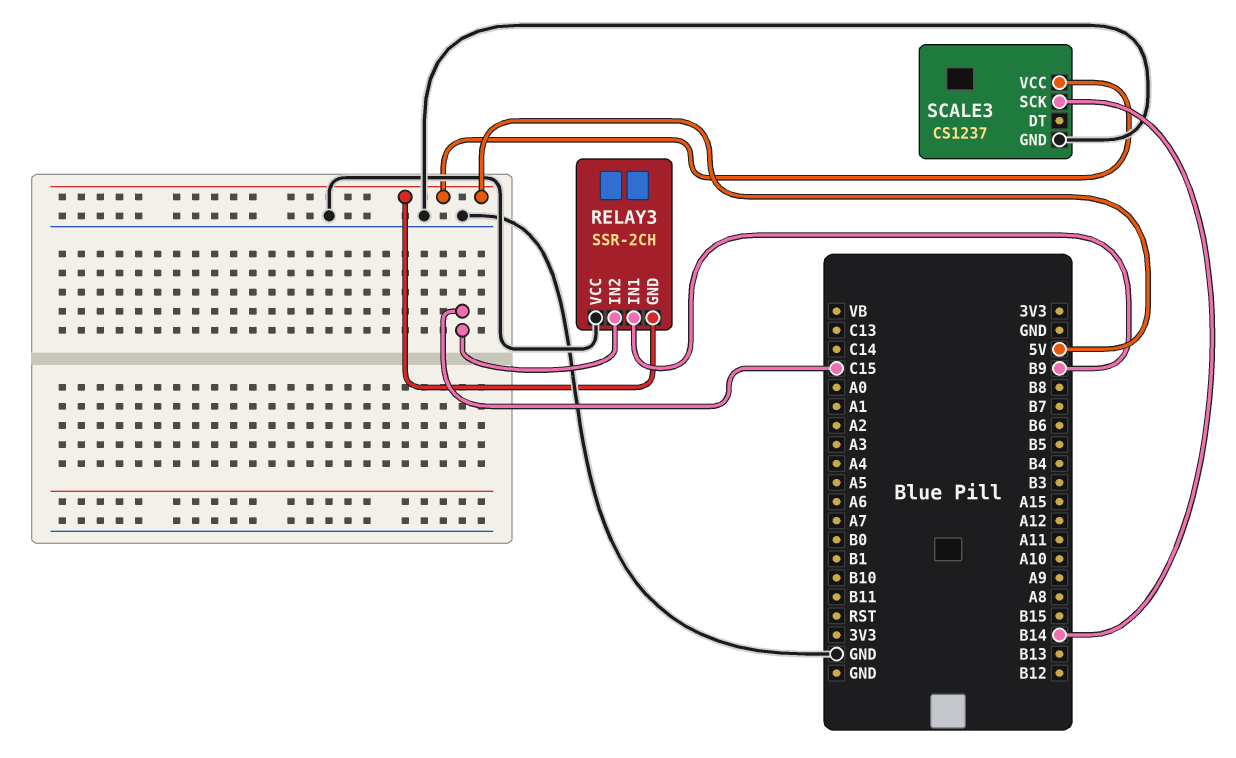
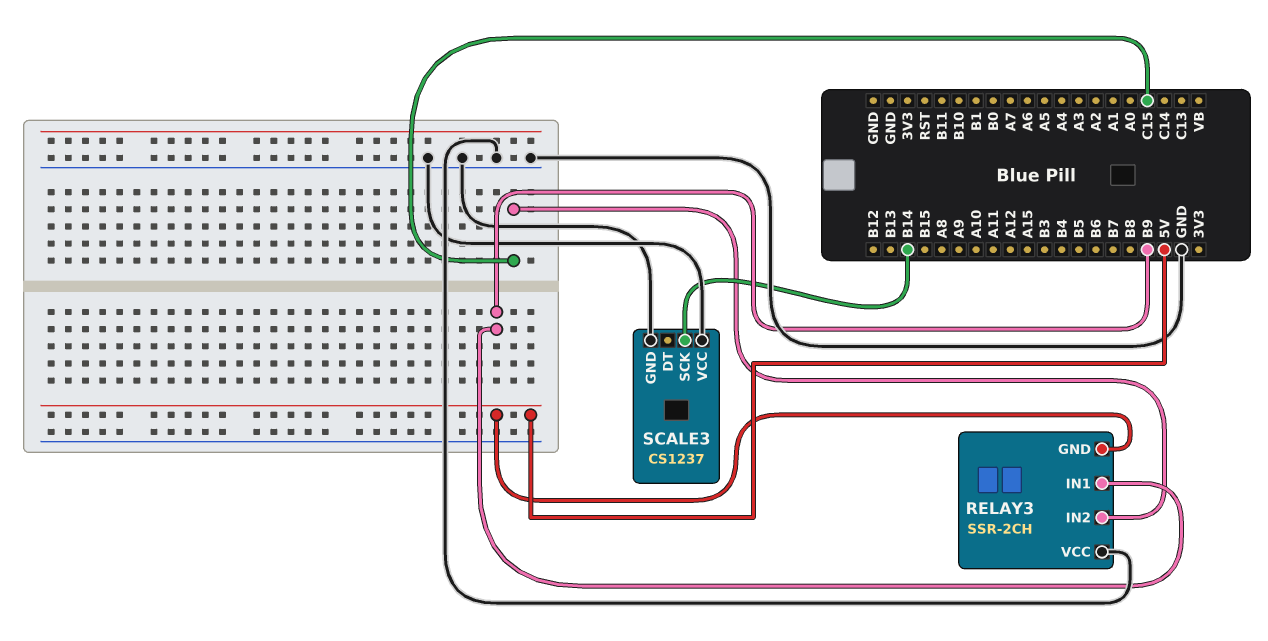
SCALE3 pin VCC: 5V -> GND

